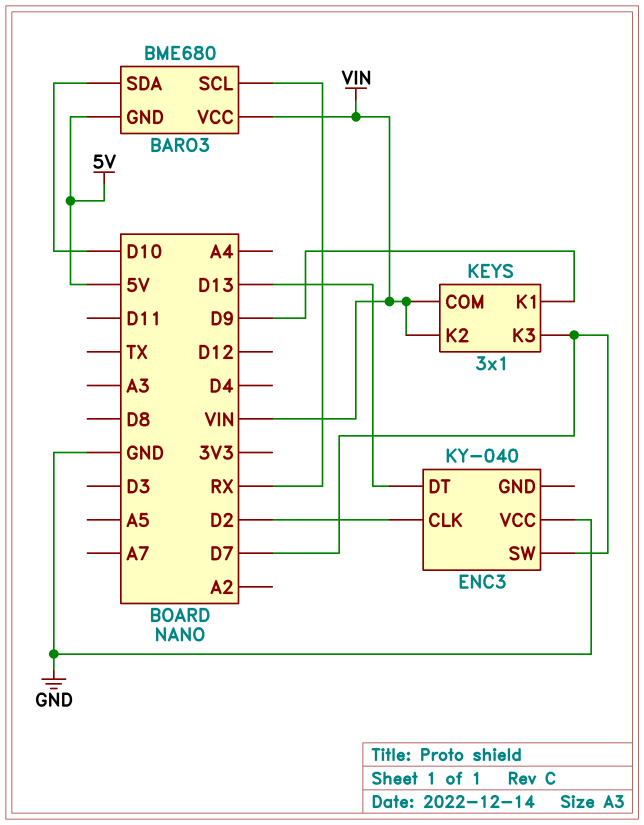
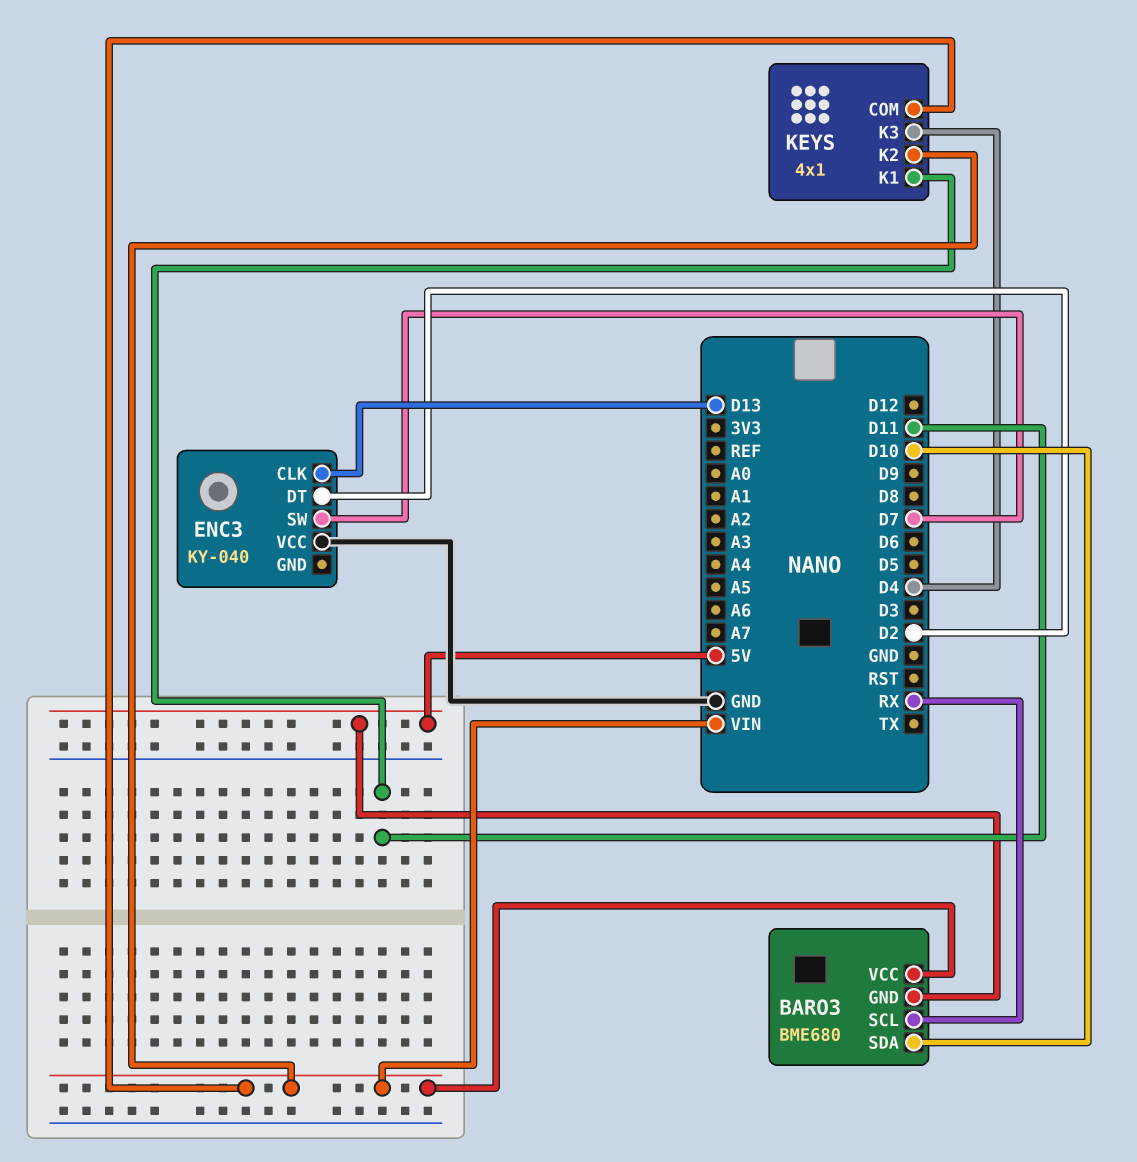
ENC3 pin CLK: D2 -> D13
ENC3 pin DT: D13 -> D2
KEYS: 3x1 -> 4x1
KEYS pin K1: D9 -> D11
KEYS pin K3: D7 -> D4

